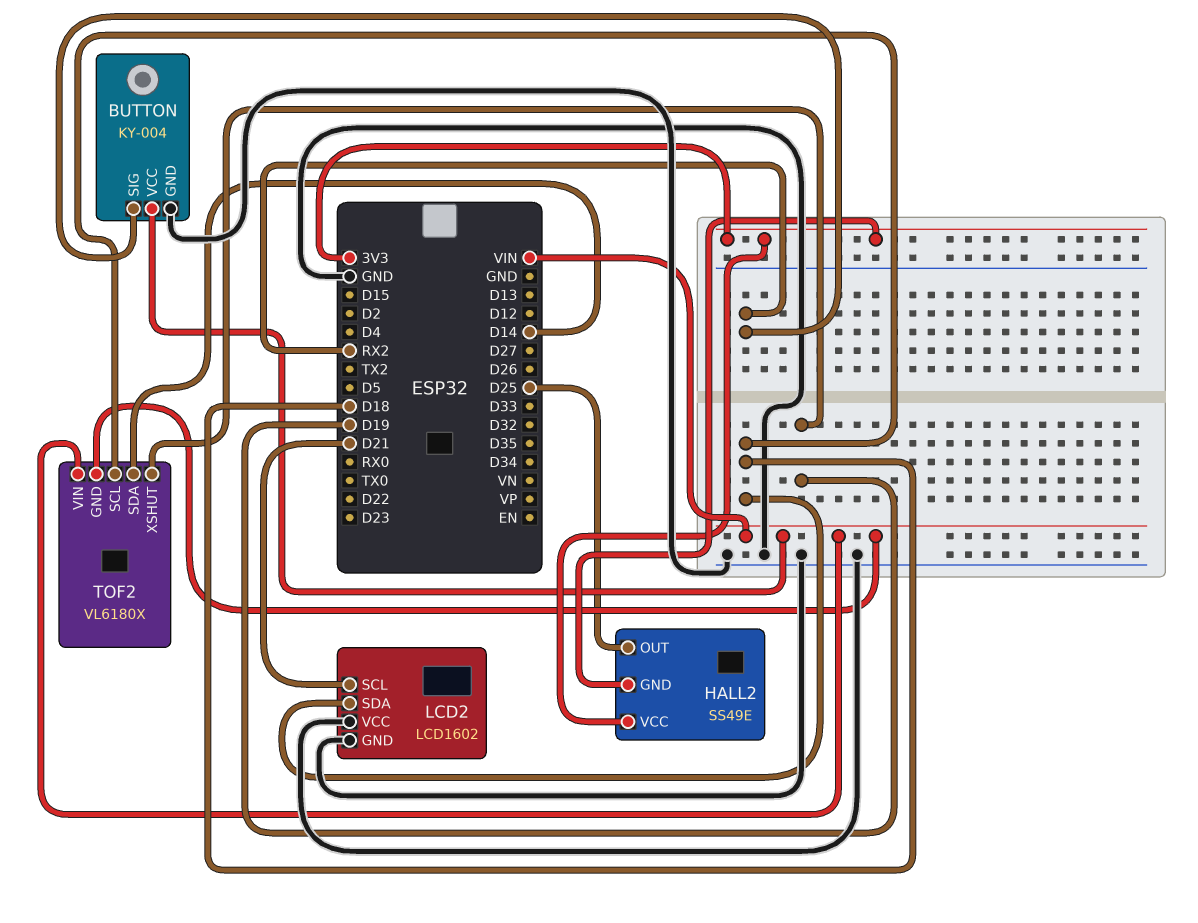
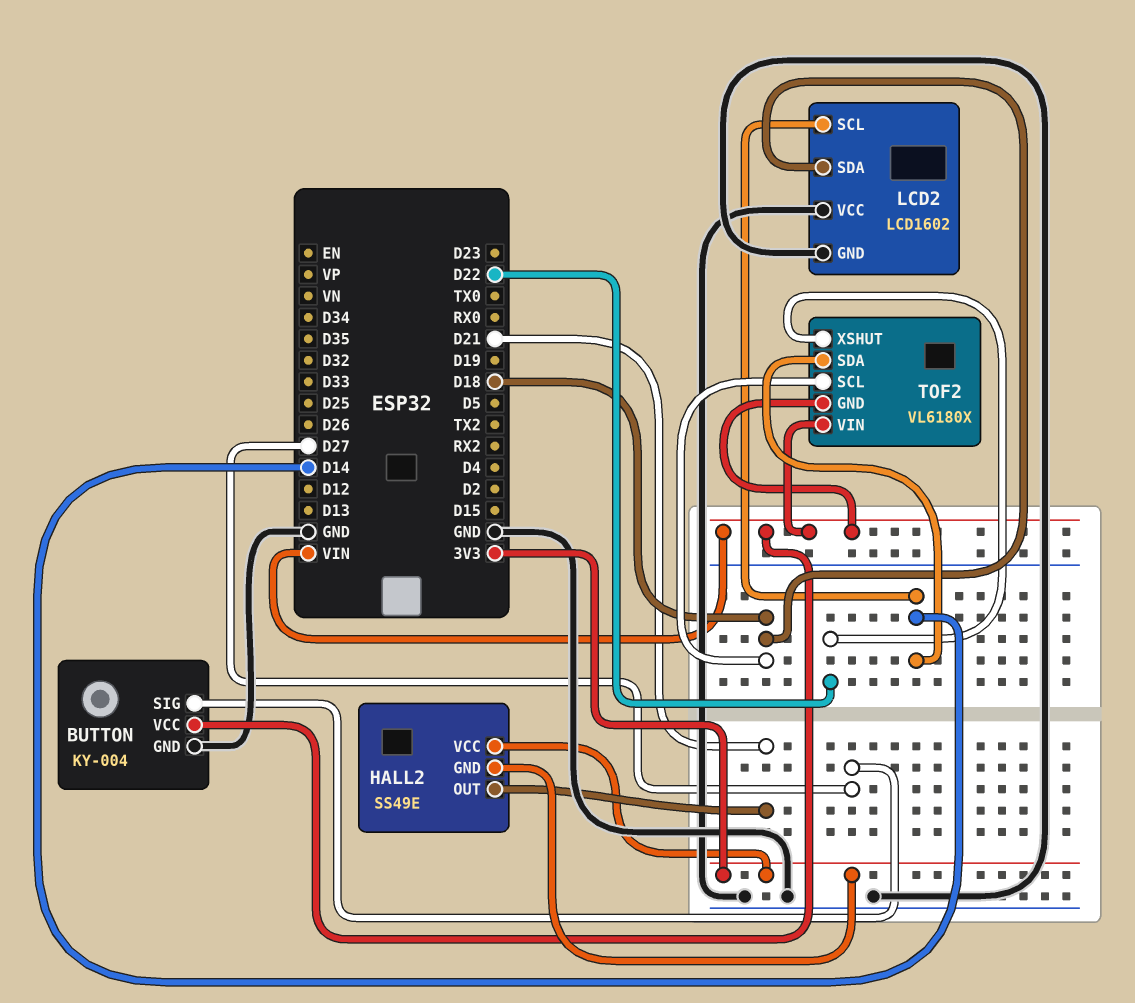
BUTTON pin SIG: RX2 -> D27
HALL2 pin OUT: D25 -> D21
LCD2 pin SCL: D21 -> D14
TOF2 pin XSHUT: D19 -> D22

